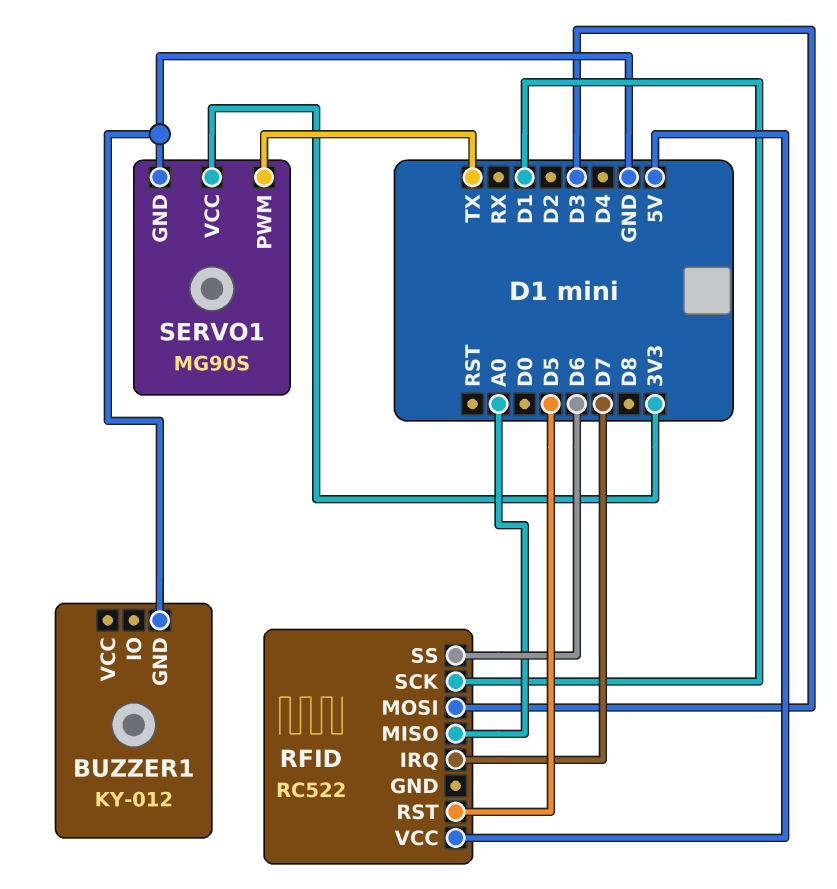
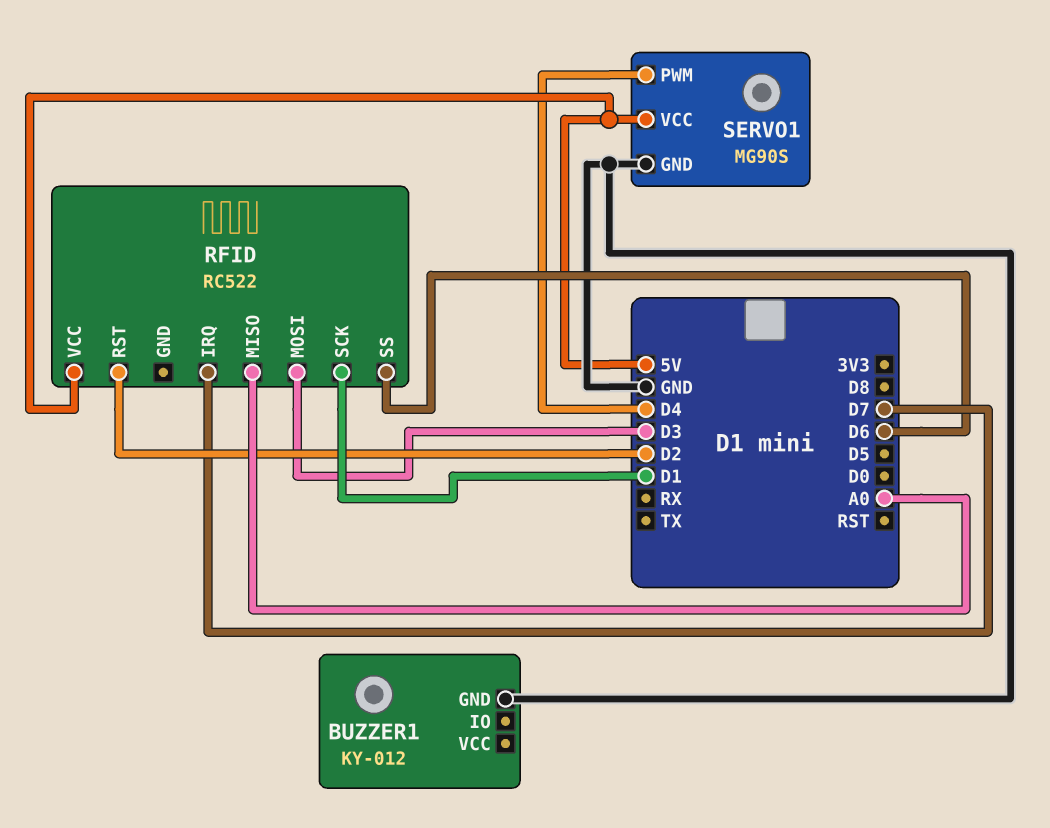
RFID pin RST: D5 -> D2
SERVO1 pin PWM: TX -> D4
SERVO1 pin VCC: 3V3 -> 5V

